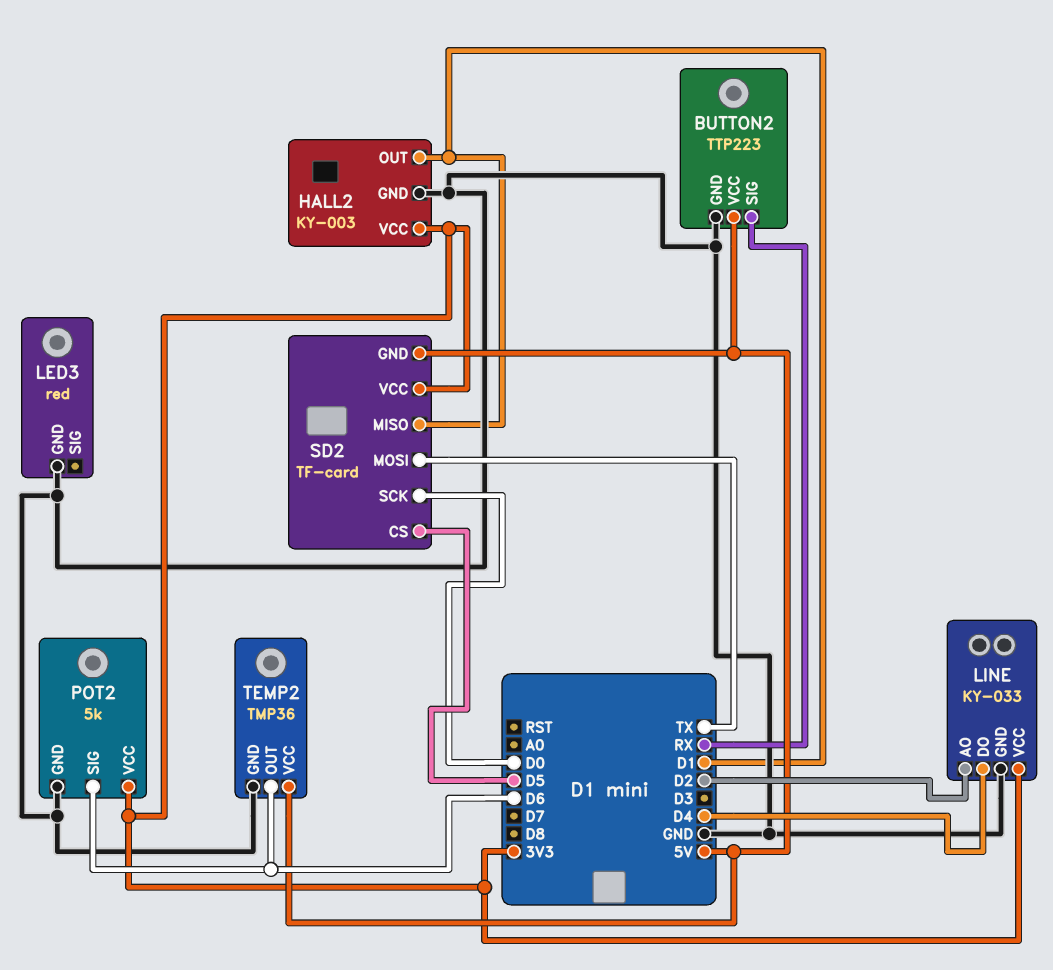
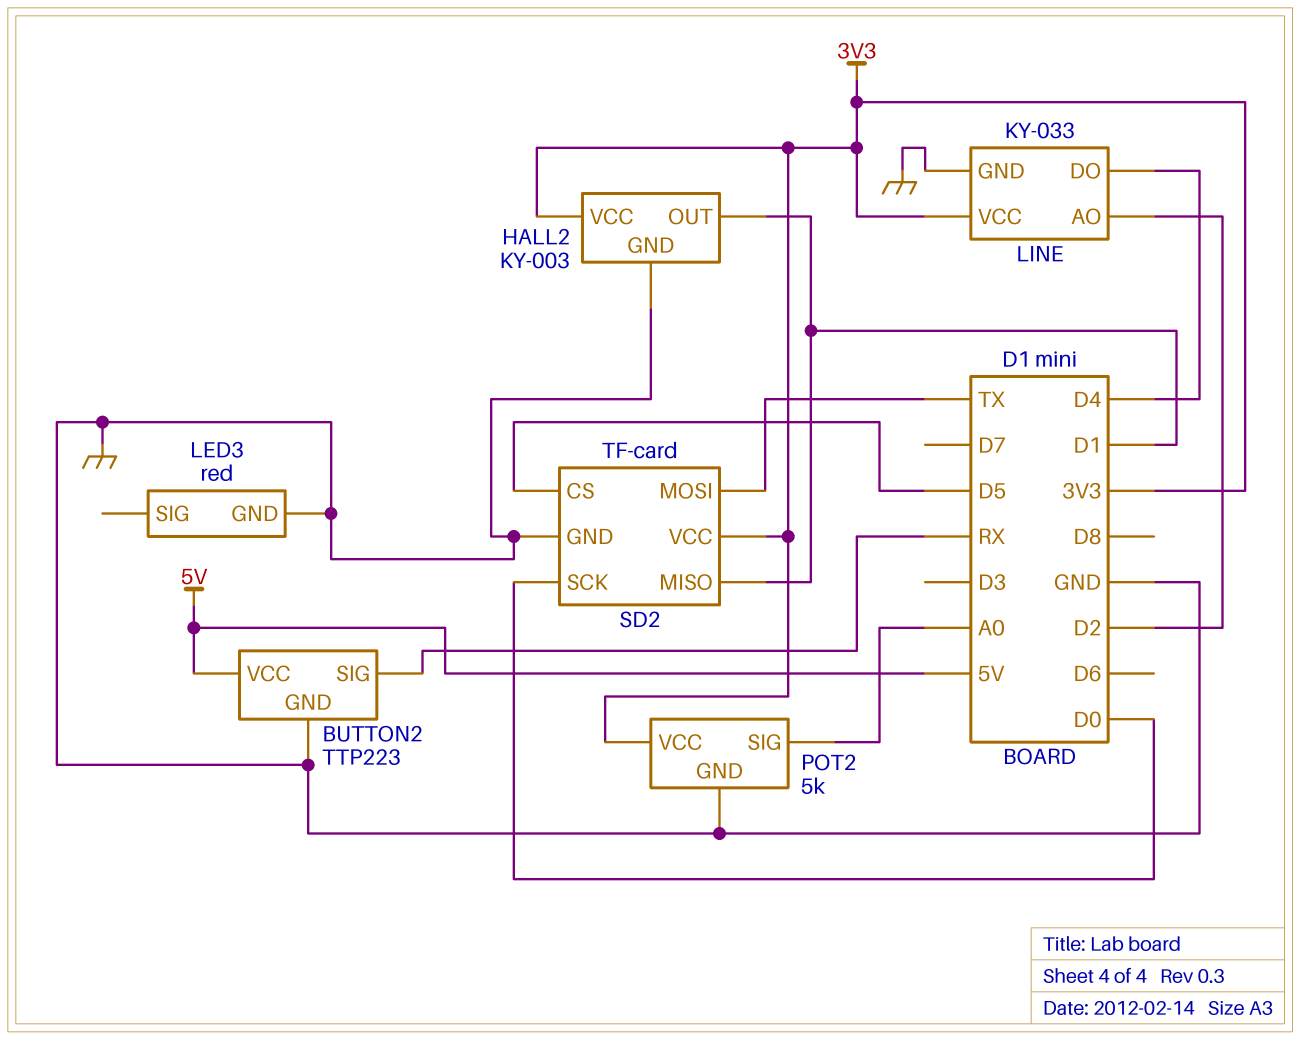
POT2 pin SIG: D6 -> A0
SD2 pin GND: 5V -> GND
TEMP2: TMP36 -> none
TEMP2 pin GND: GND -> none
TEMP2 pin OUT: D6 -> none
TEMP2 pin VCC: 5V -> none

